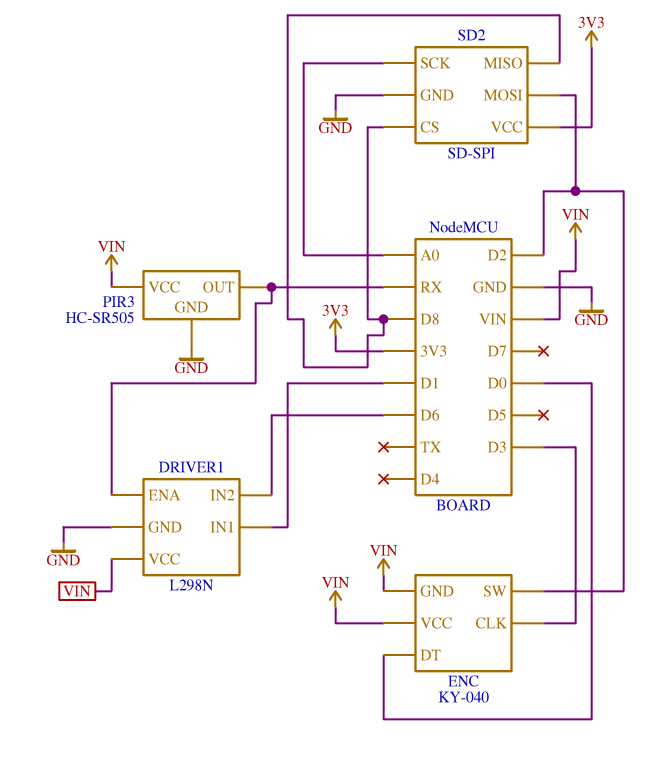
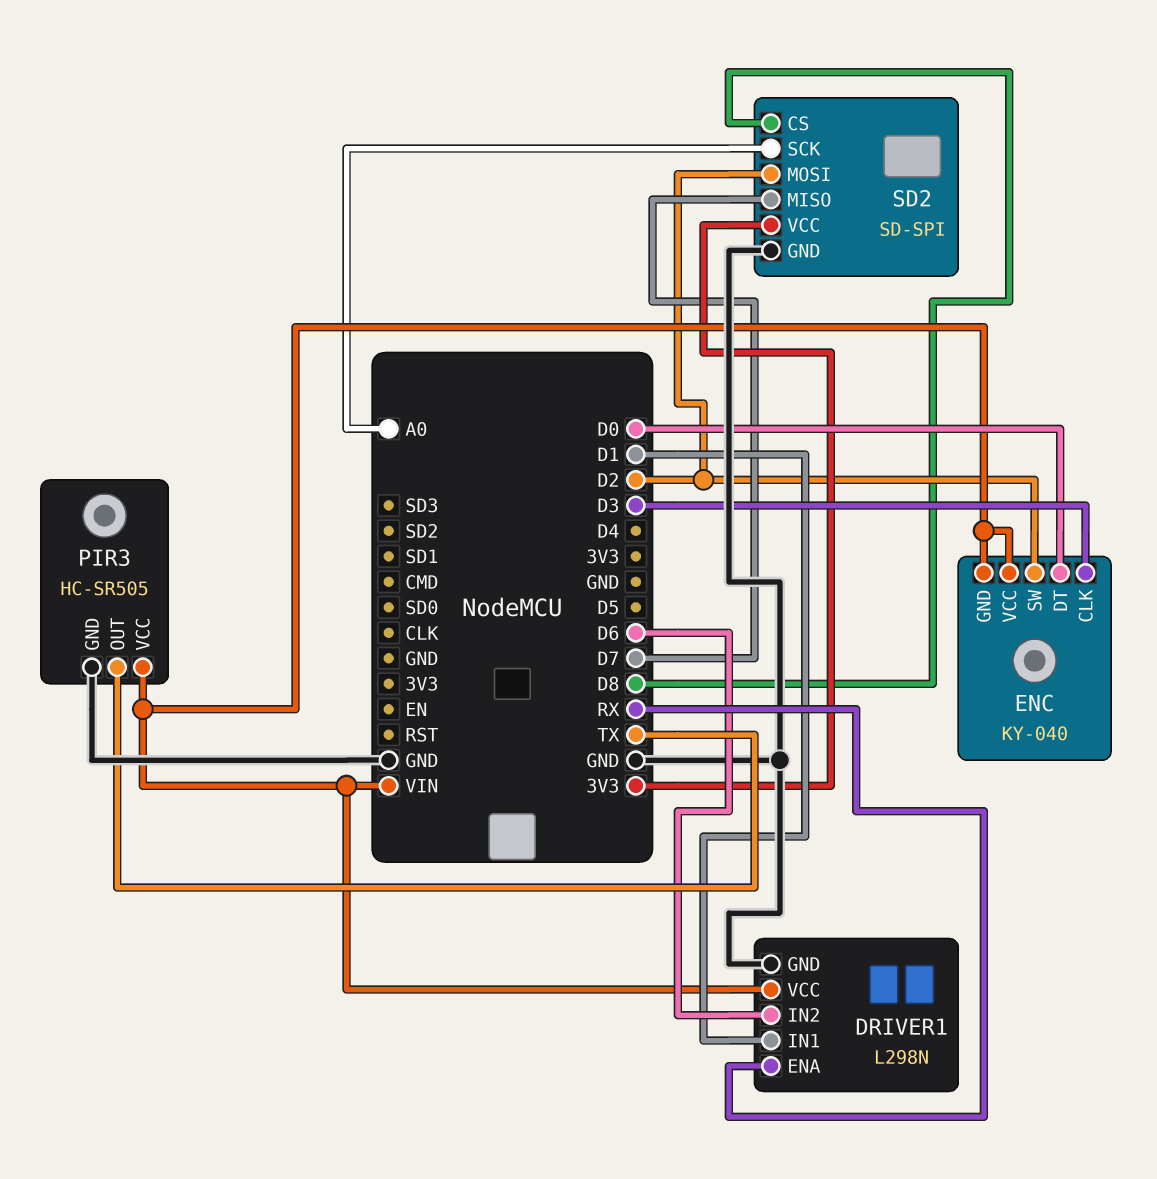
PIR3 pin OUT: RX -> TX
SD2 pin MISO: D8 -> D7

